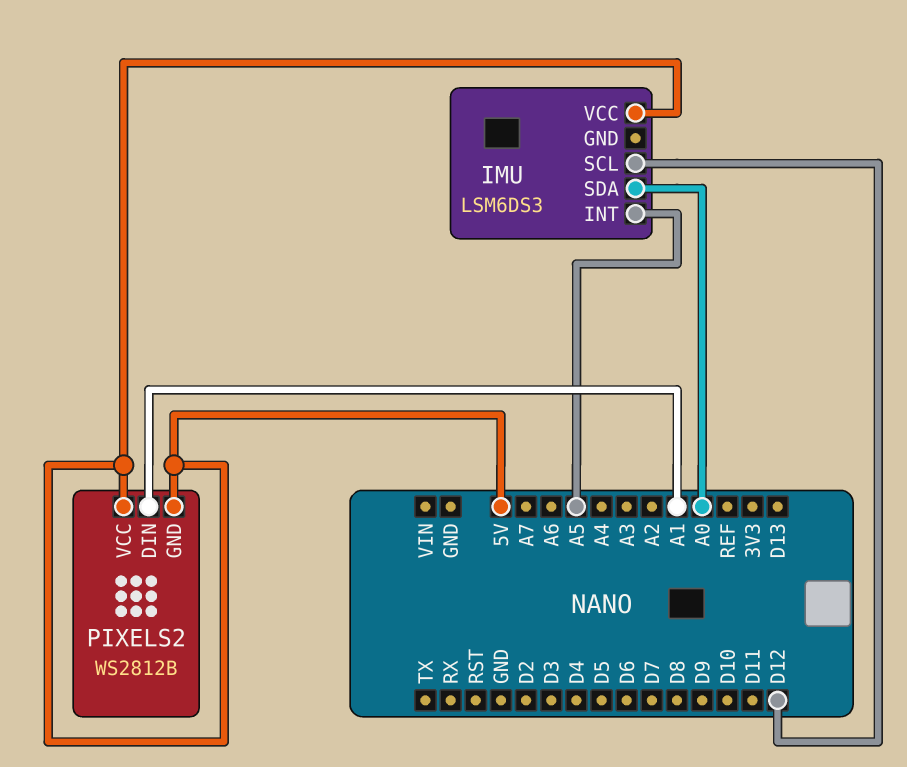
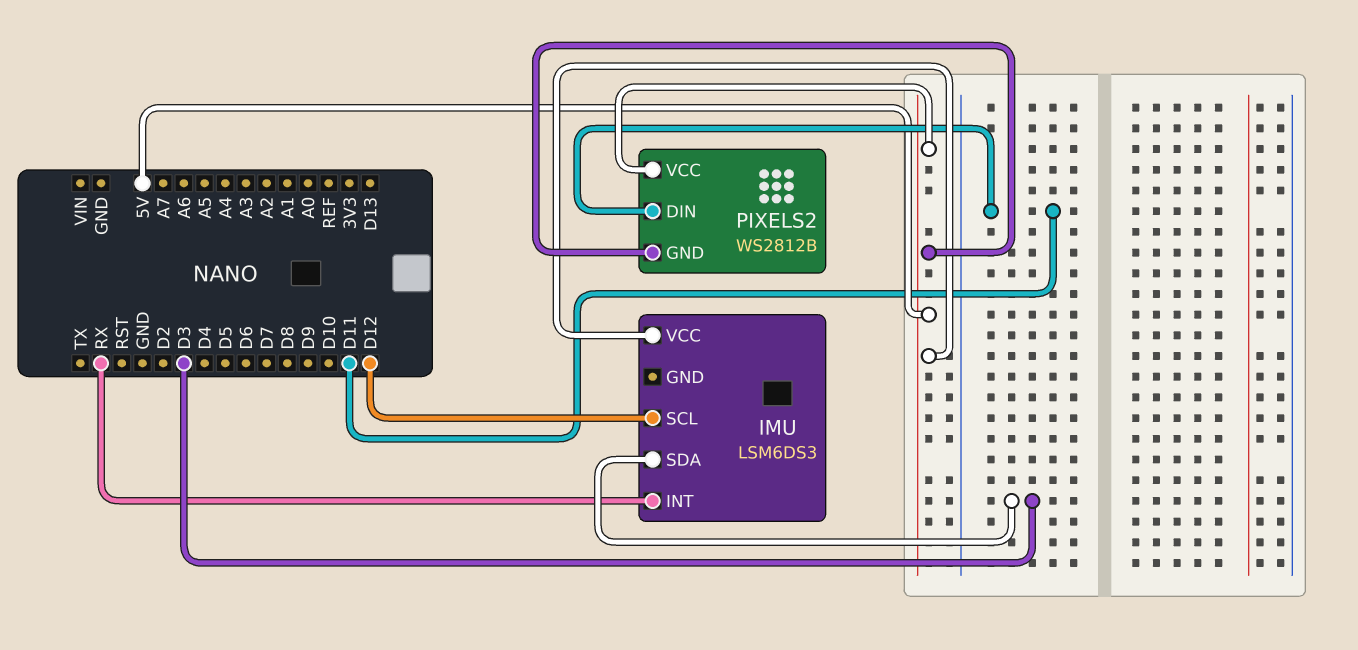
IMU pin INT: A5 -> RX
IMU pin SDA: A0 -> D3
PIXELS2 pin DIN: A1 -> D11

